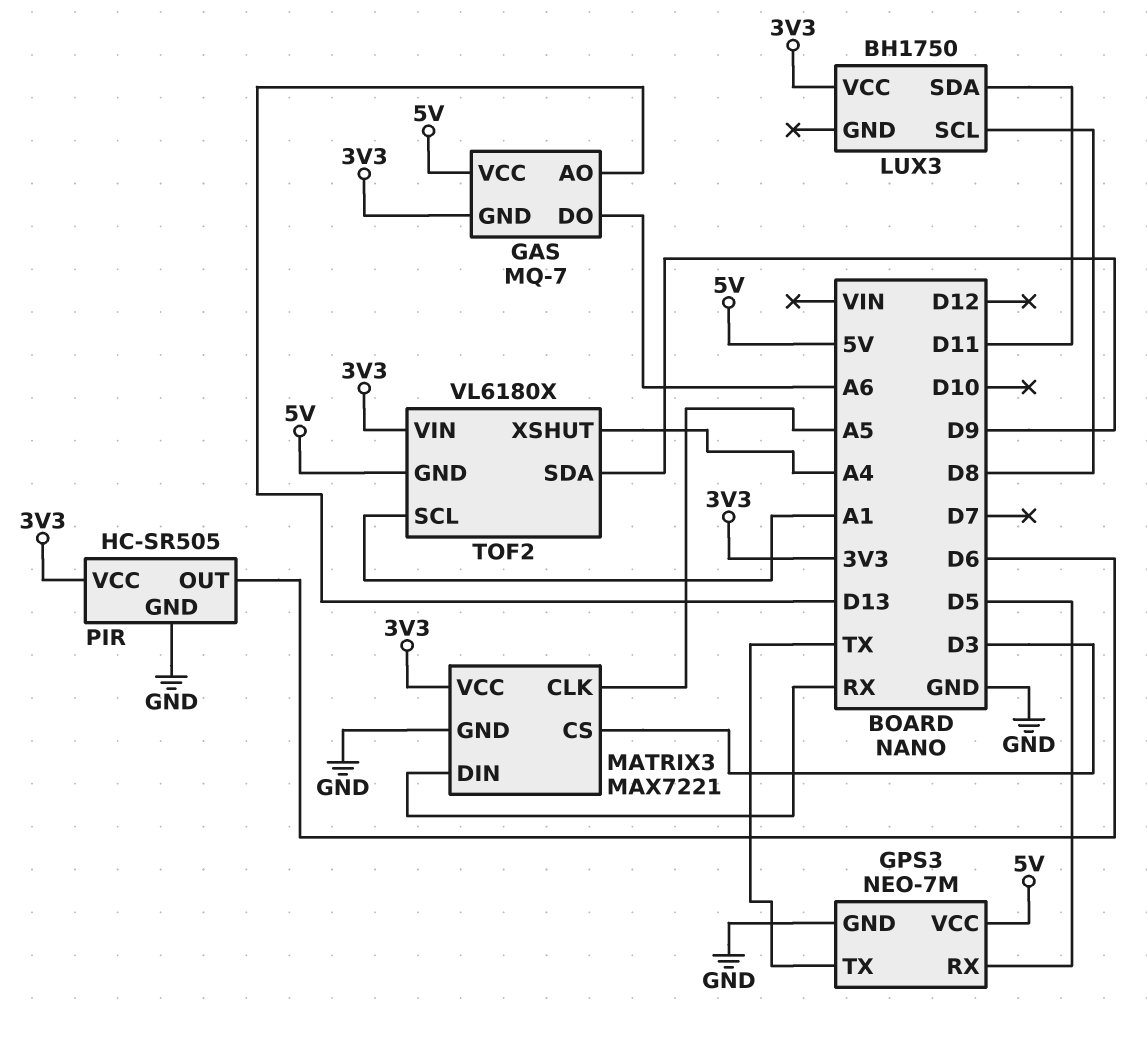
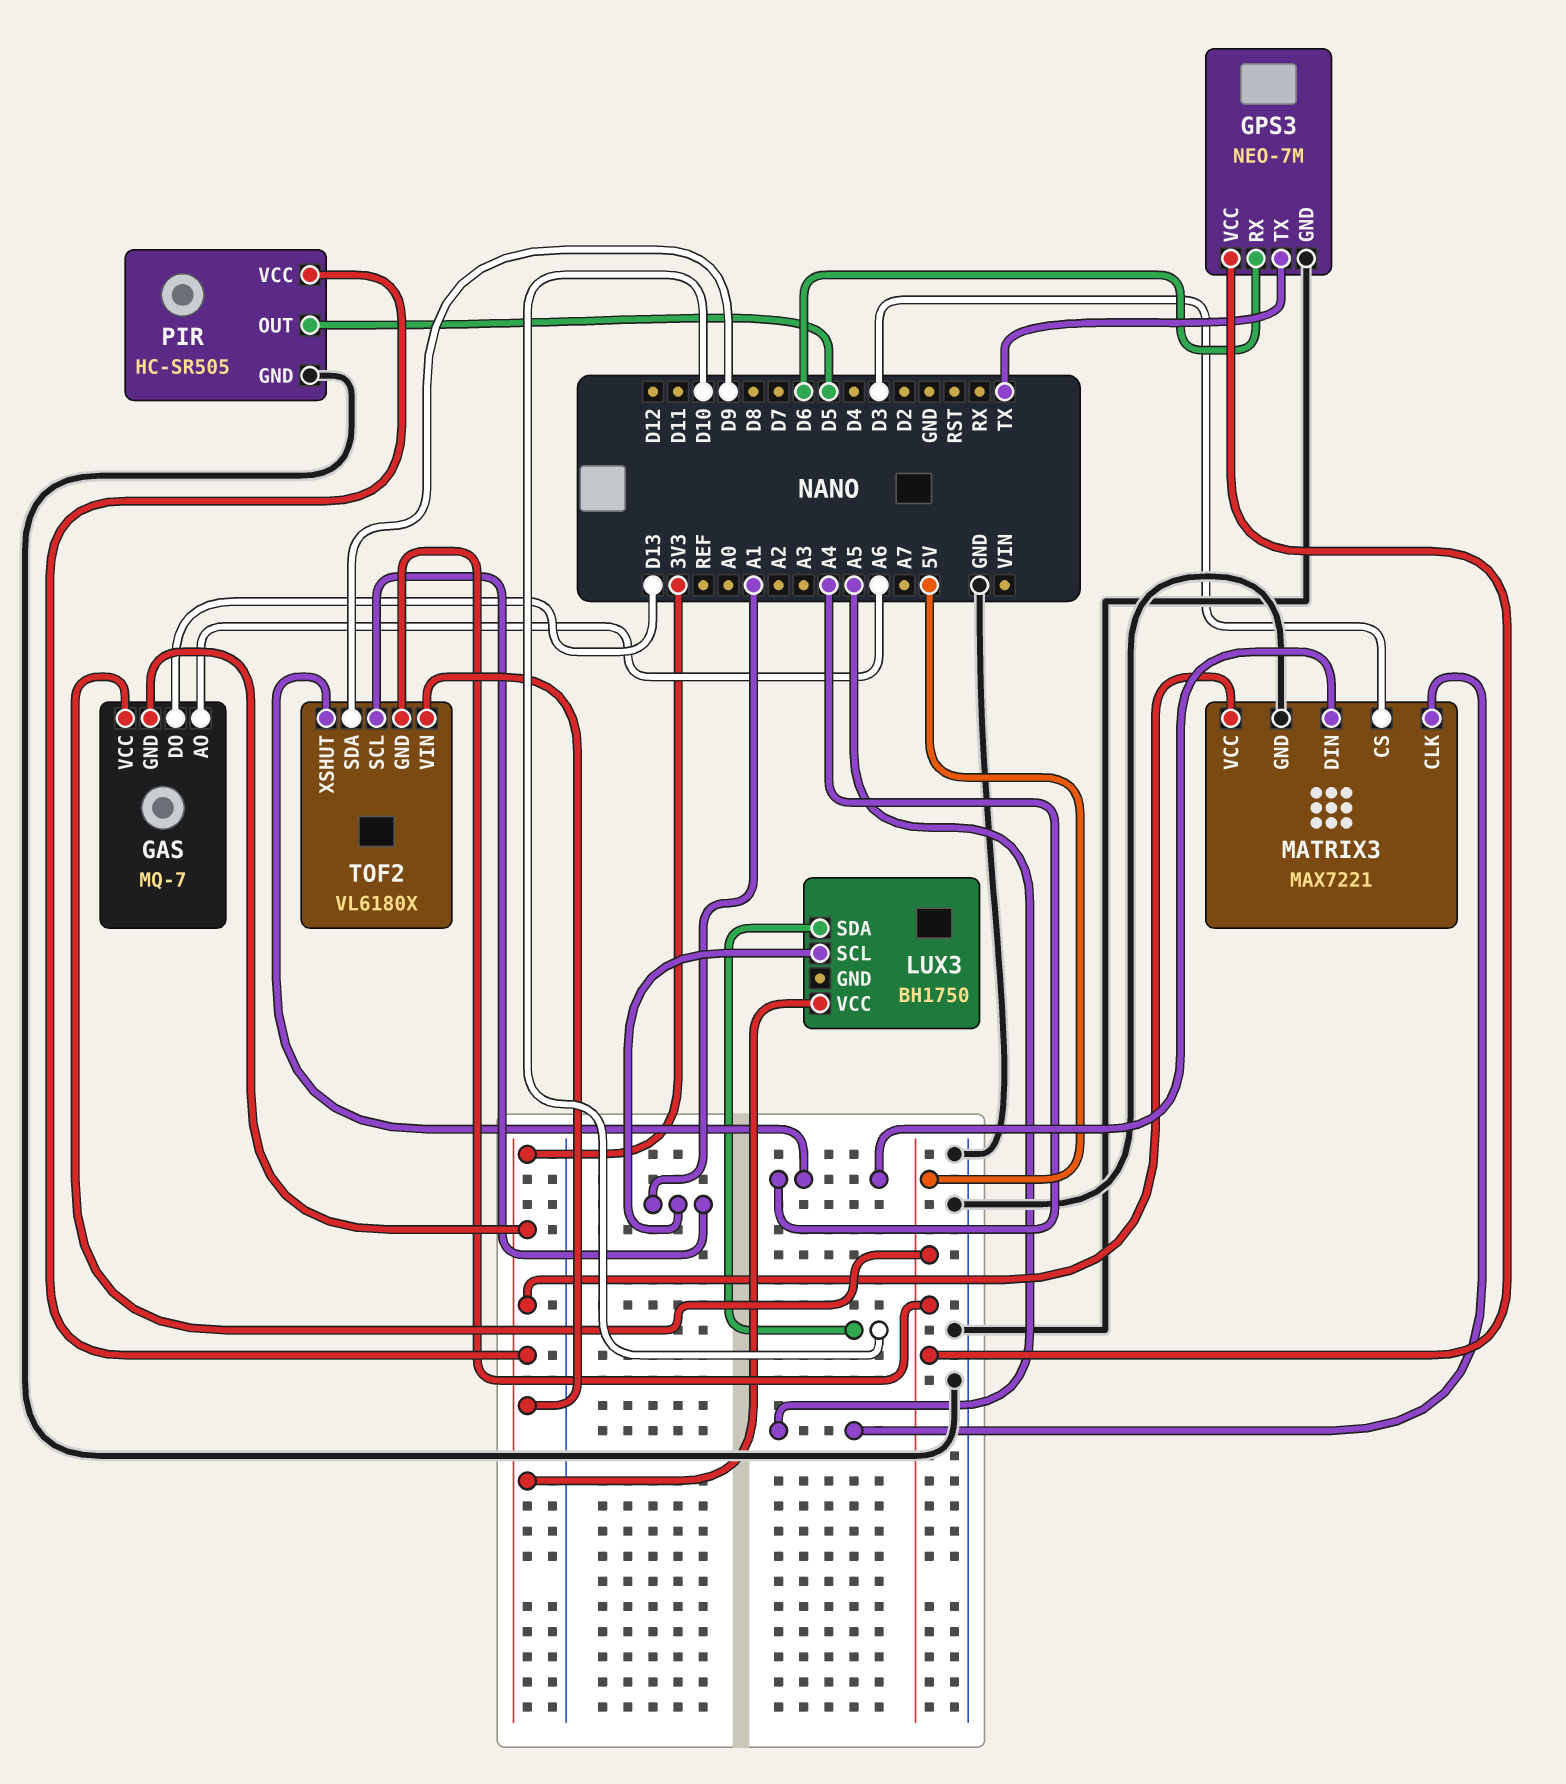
GAS pin AO: D13 -> A6
GAS pin DO: A6 -> D13
GPS3 pin RX: D5 -> D6
LUX3 pin SCL: D8 -> A1
LUX3 pin SDA: D11 -> D10
MATRIX3 pin DIN: RX -> A4
PIR pin OUT: D6 -> D5

